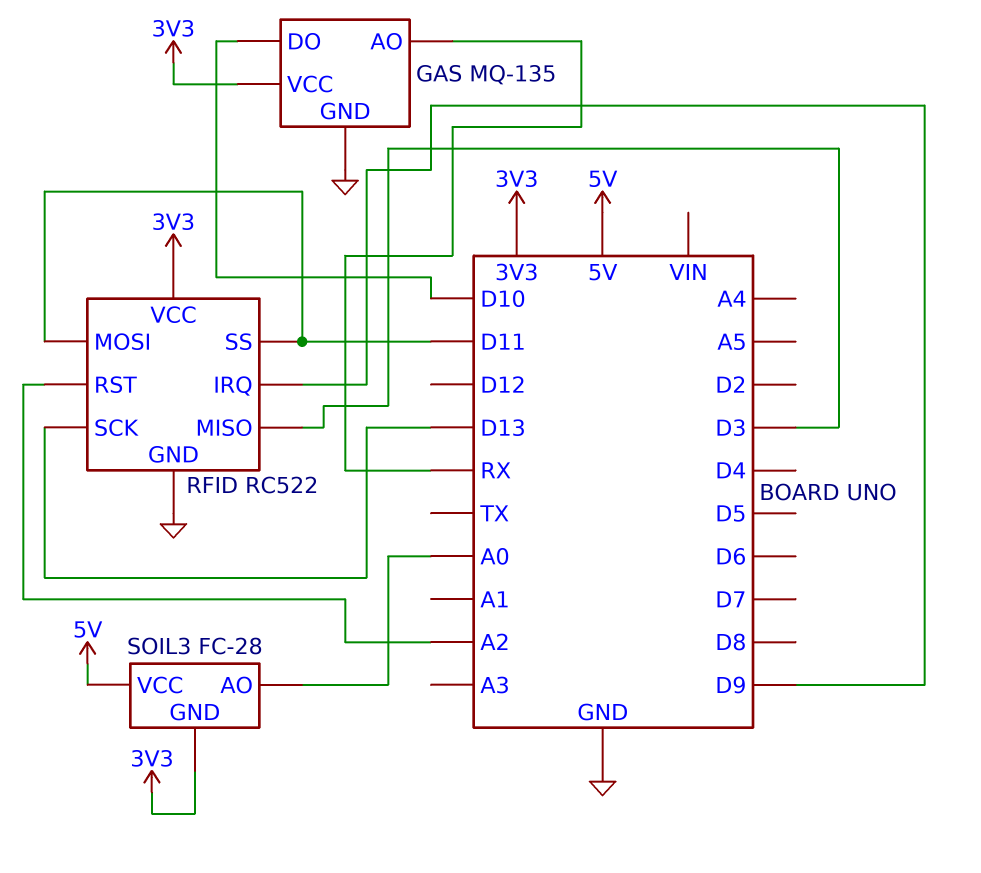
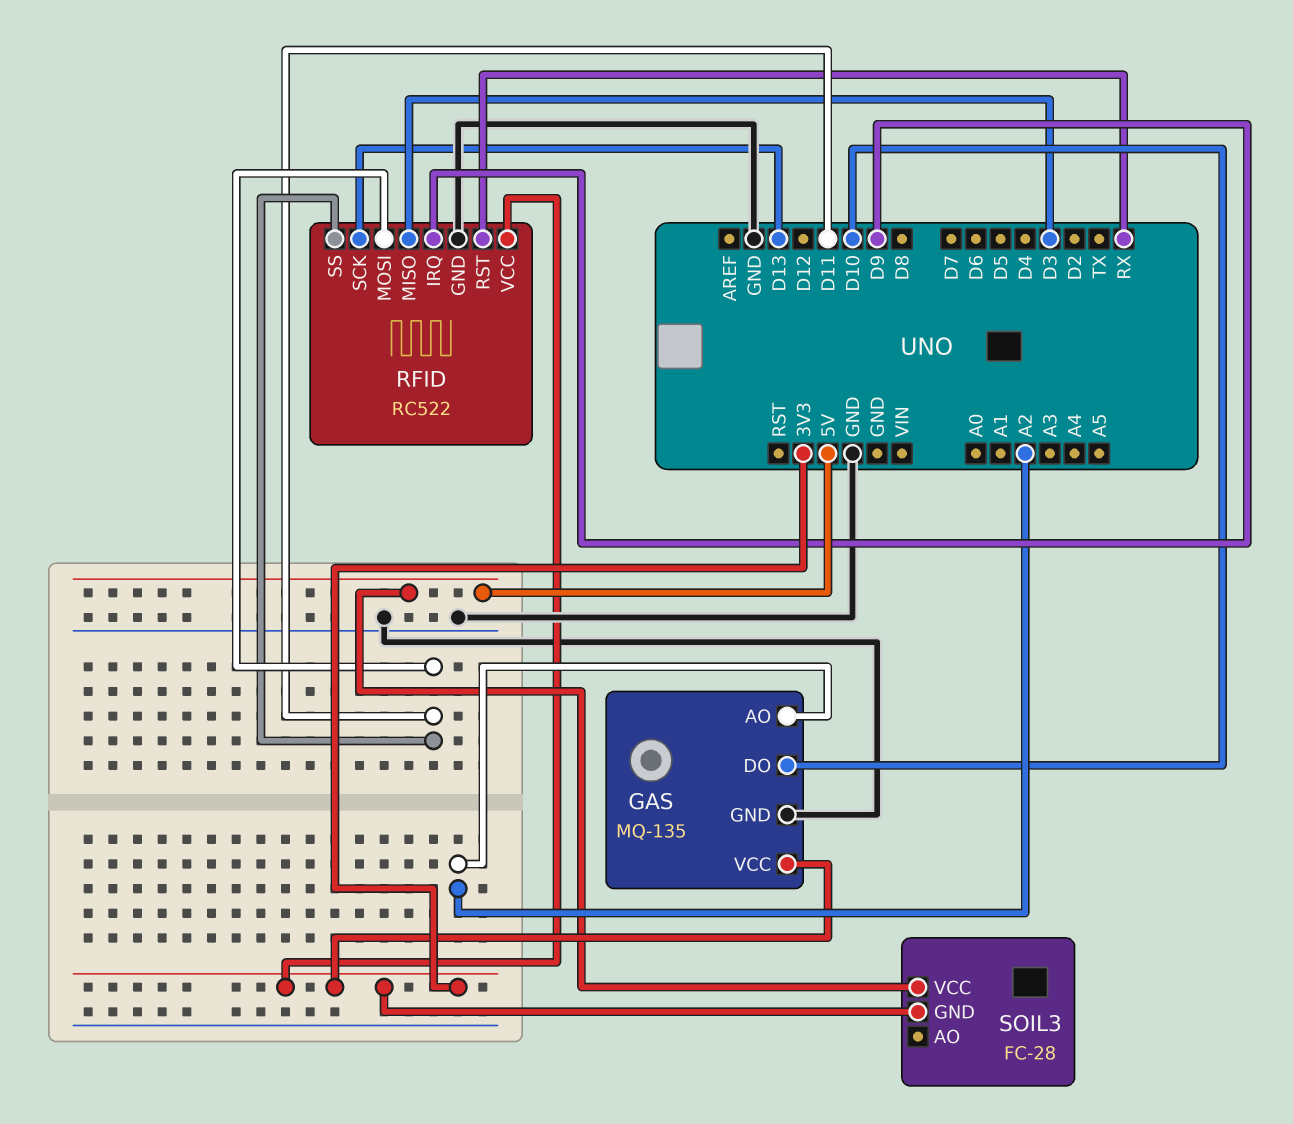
GAS pin AO: RX -> A2
RFID pin RST: A2 -> RX
SOIL3 pin AO: A0 -> none

